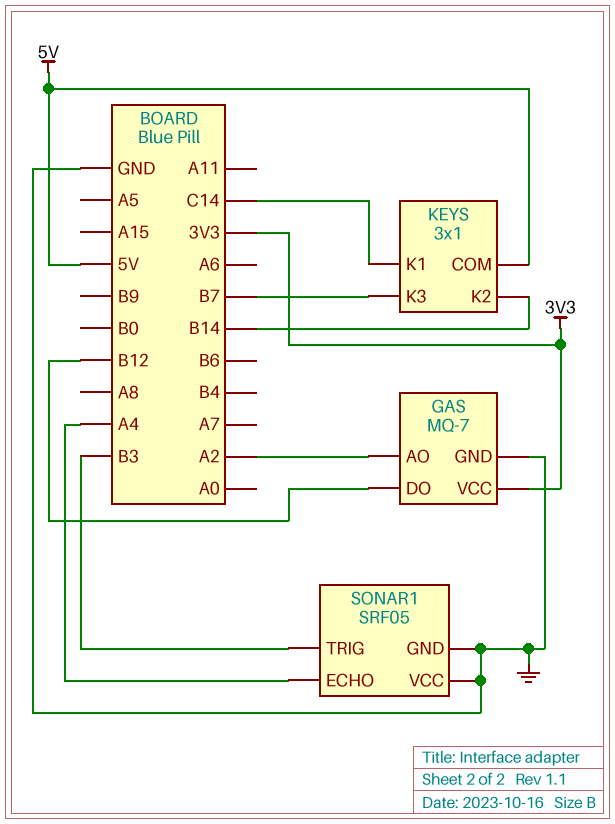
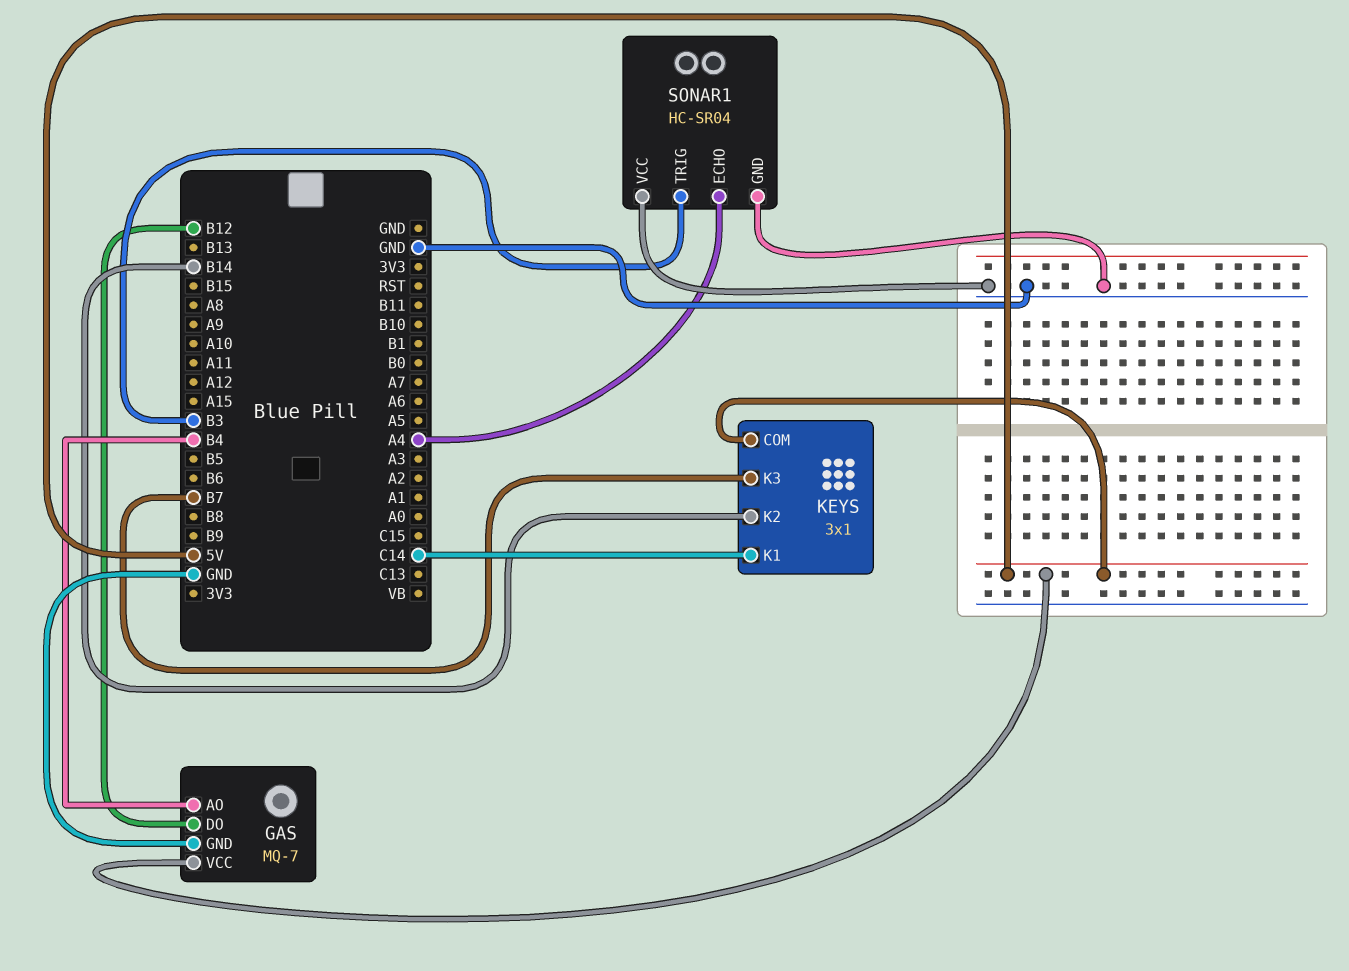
GAS pin AO: A2 -> B4
GAS pin VCC: 3V3 -> 5V
SONAR1: SRF05 -> HC-SR04

